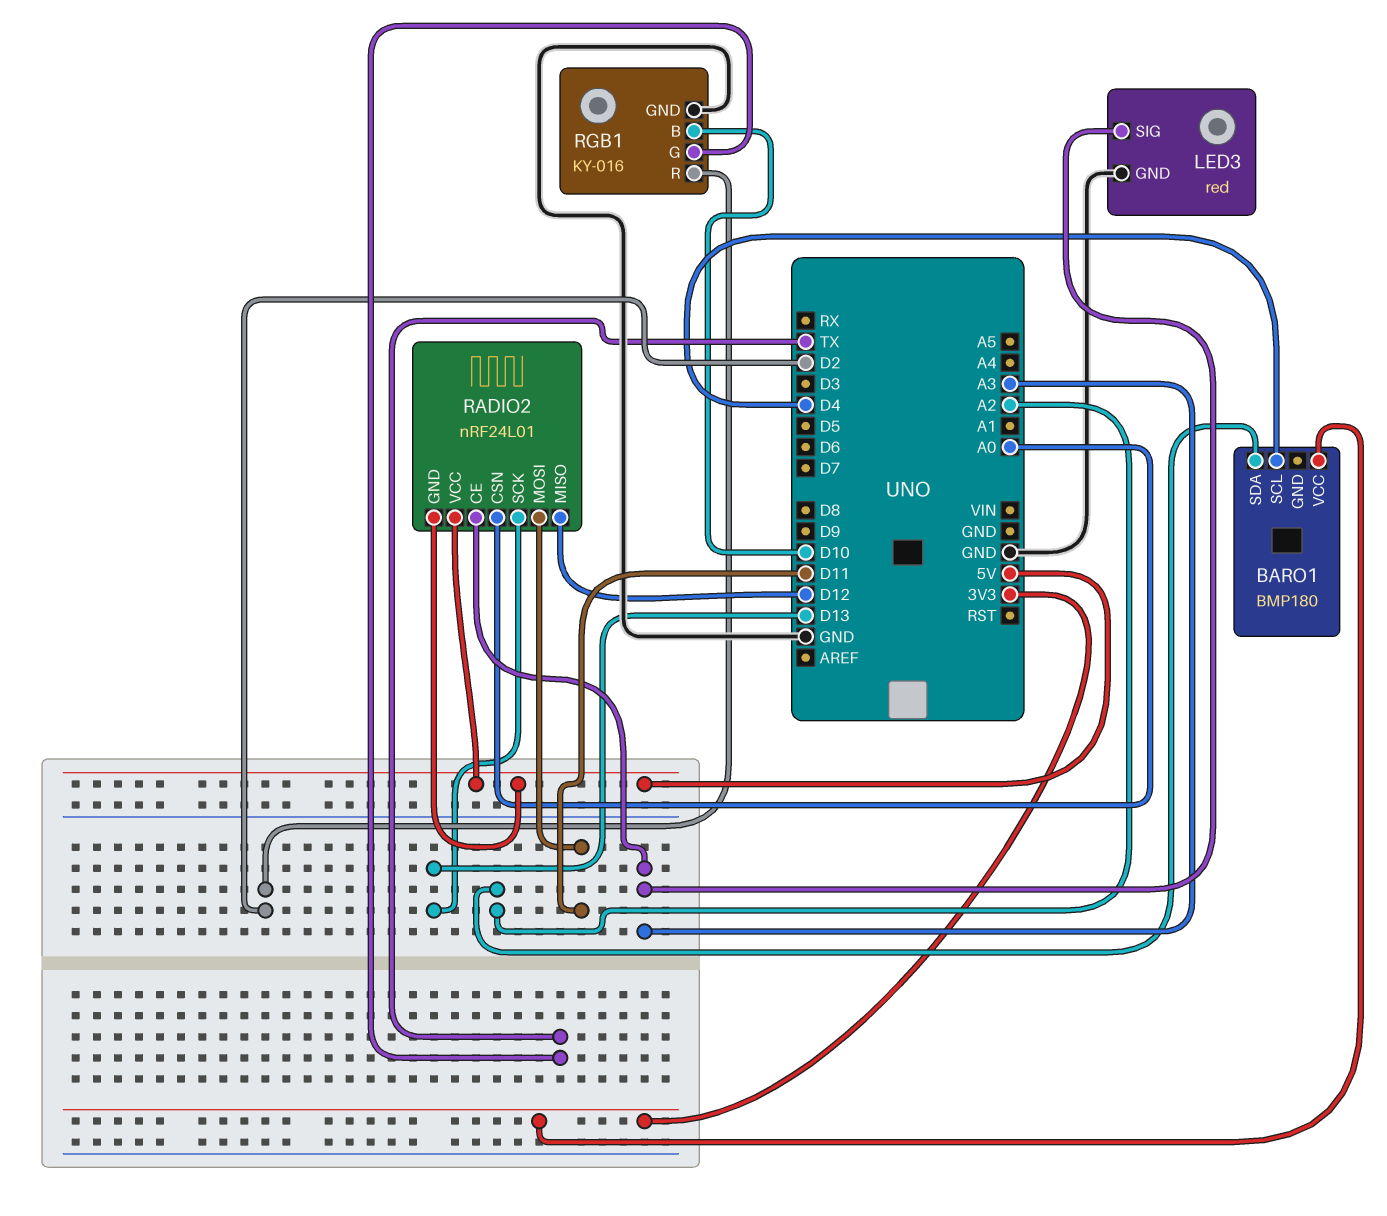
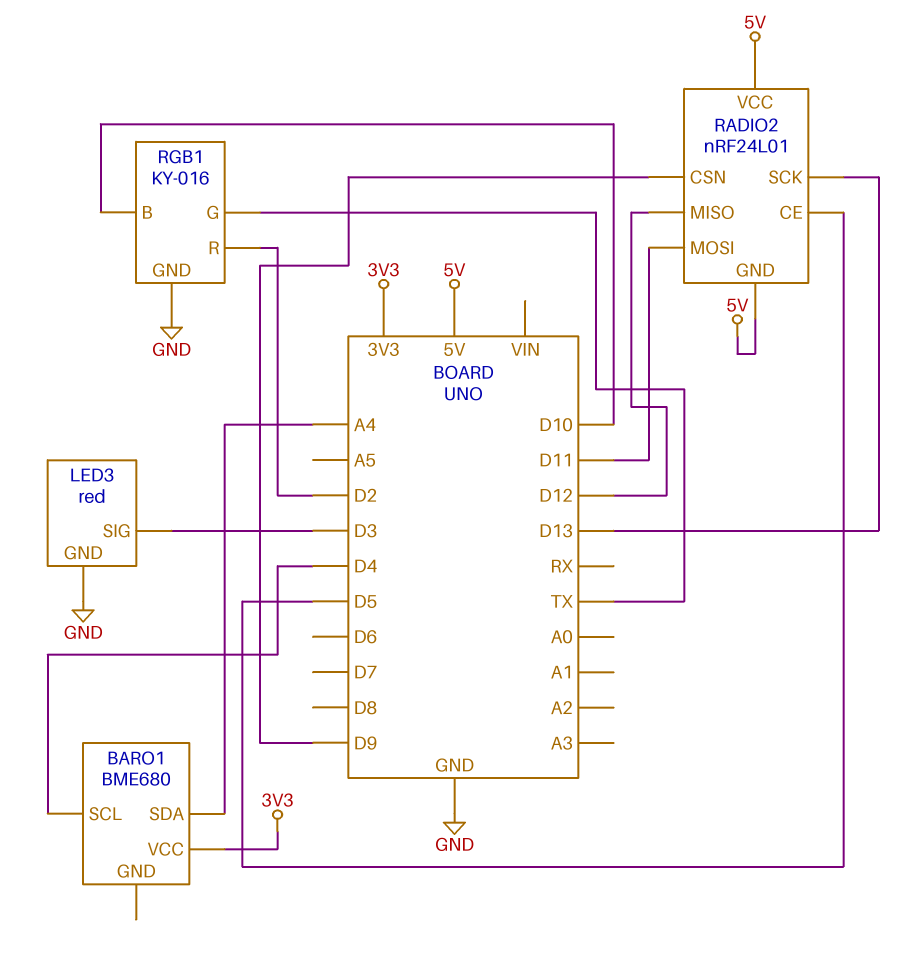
BARO1: BMP180 -> BME680
BARO1 pin SDA: A2 -> A4
LED3 pin SIG: A3 -> D3
RADIO2 pin CE: A3 -> D5
RADIO2 pin CSN: A0 -> D9

